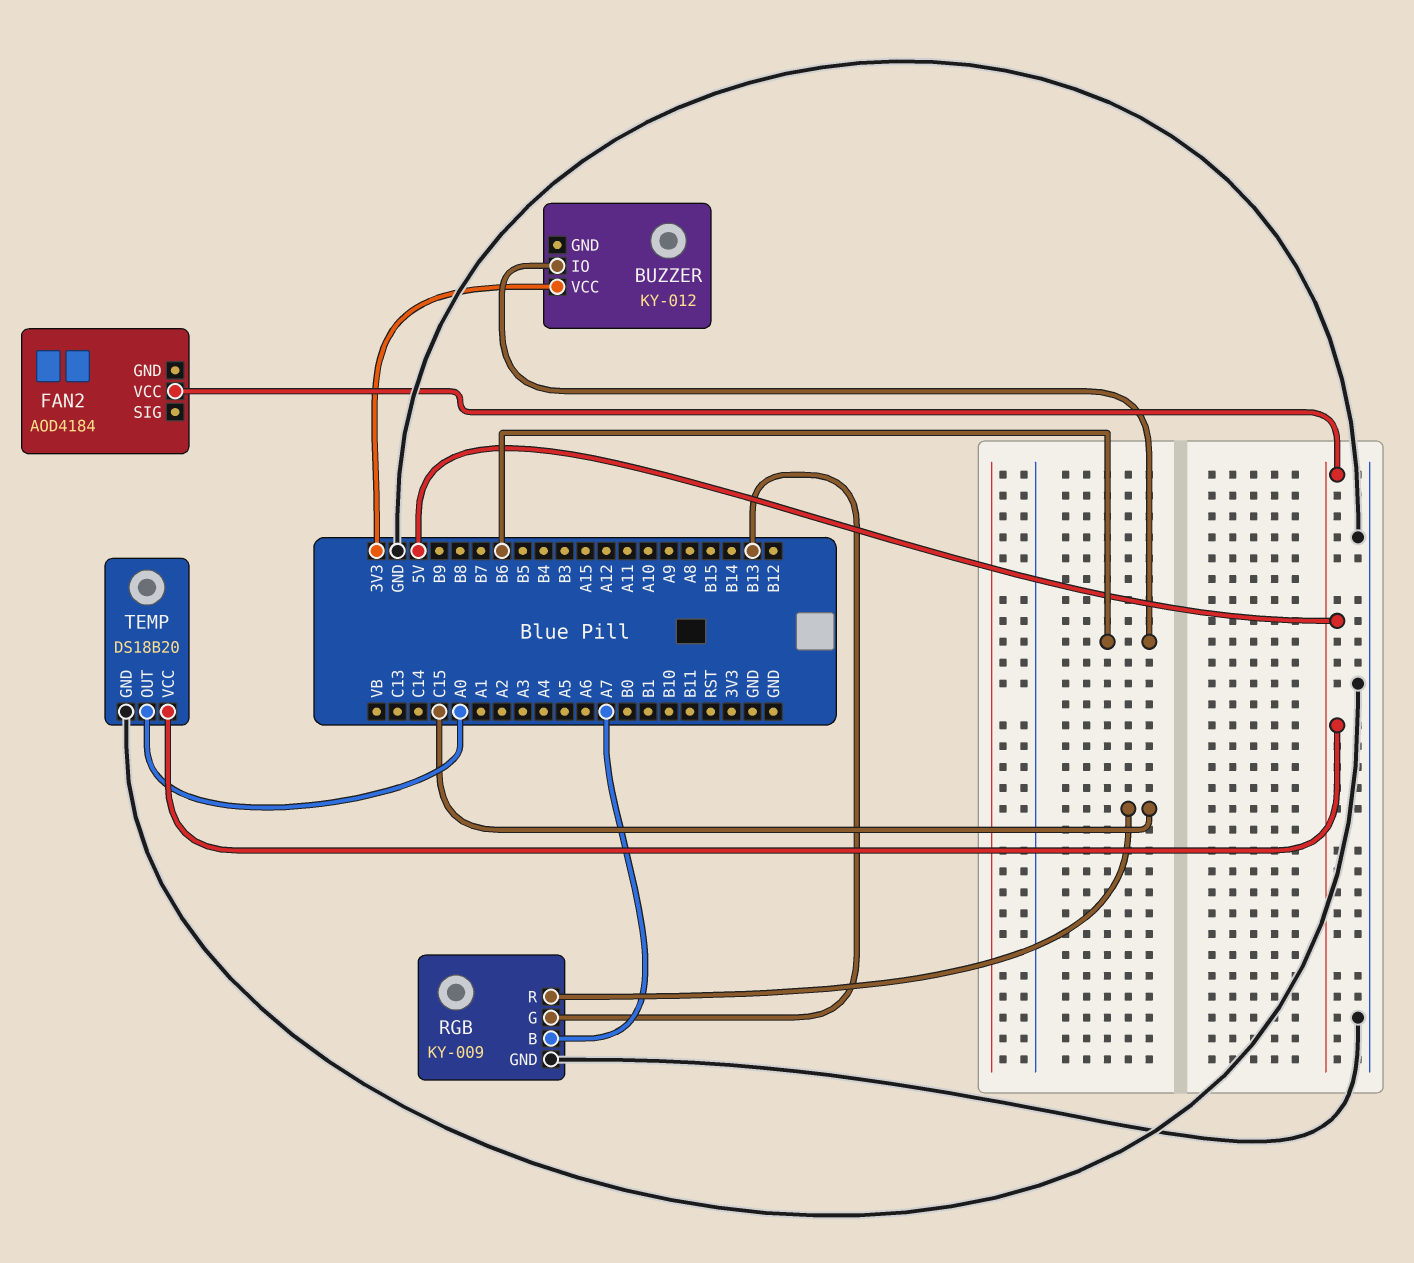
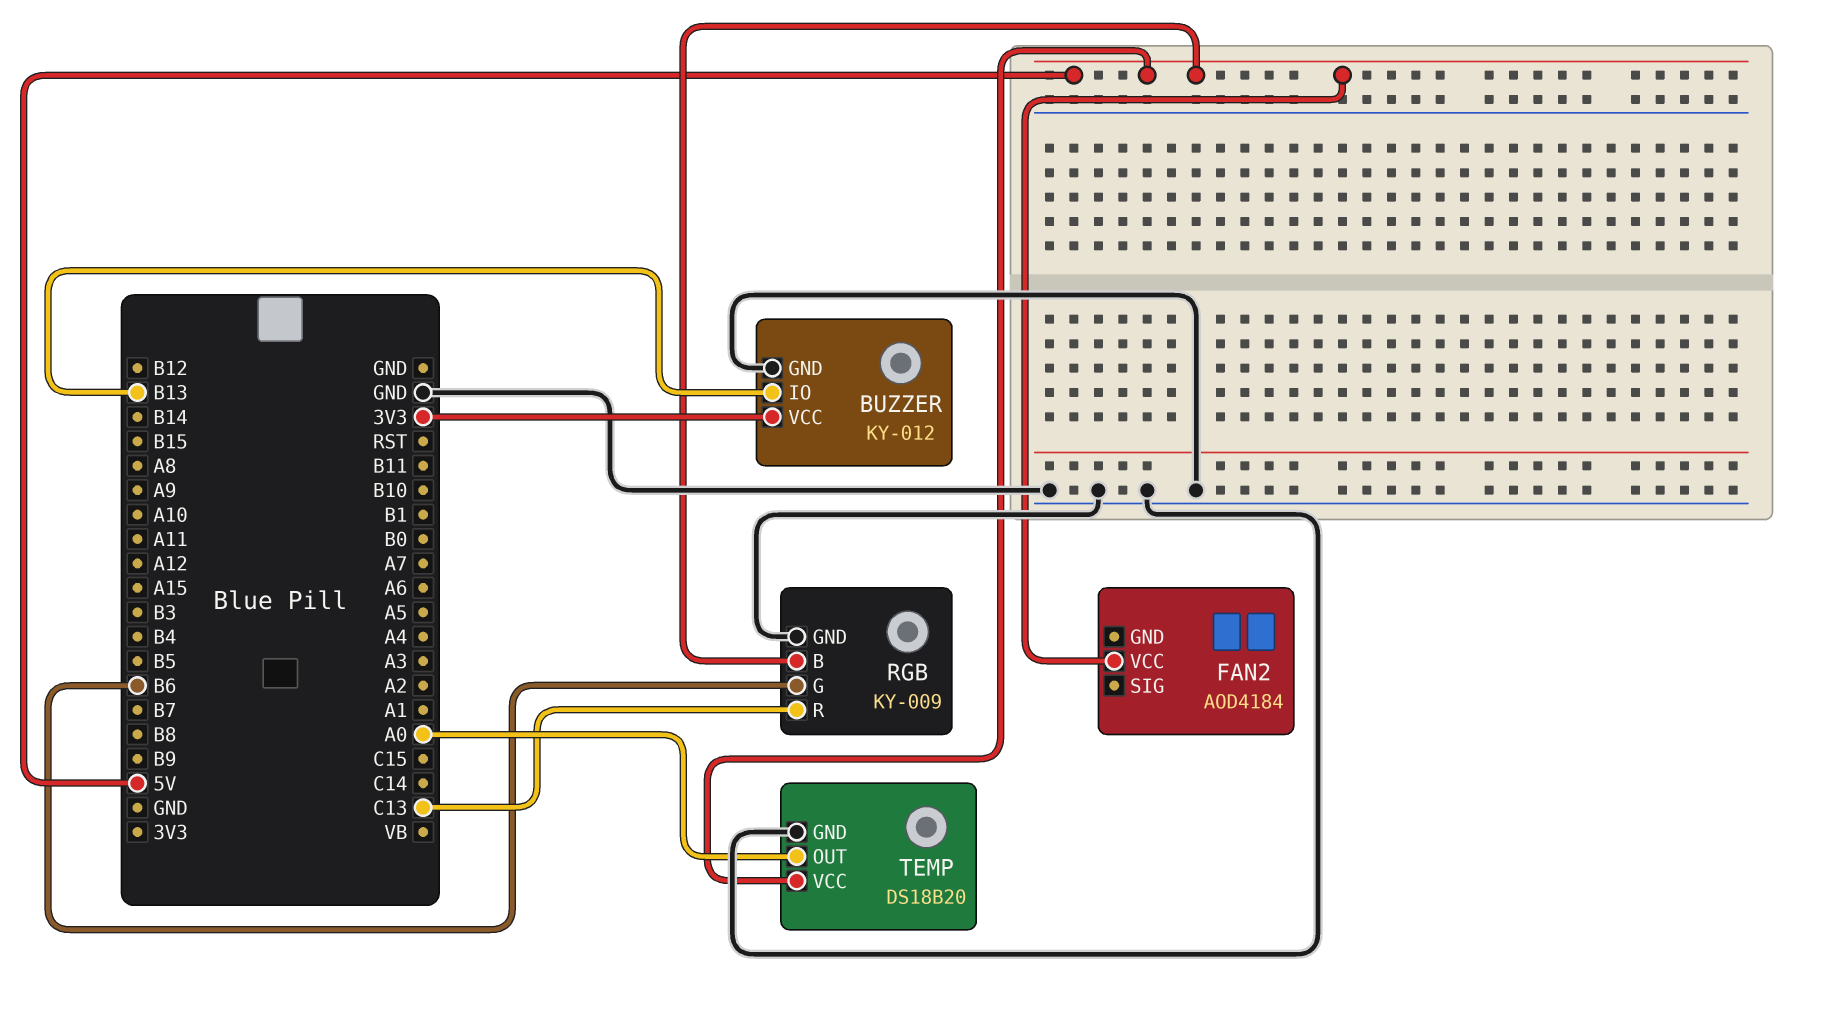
BUZZER pin GND: none -> GND
BUZZER pin IO: B6 -> B13
RGB pin B: A7 -> 5V
RGB pin G: B13 -> B6
RGB pin R: C15 -> C13

